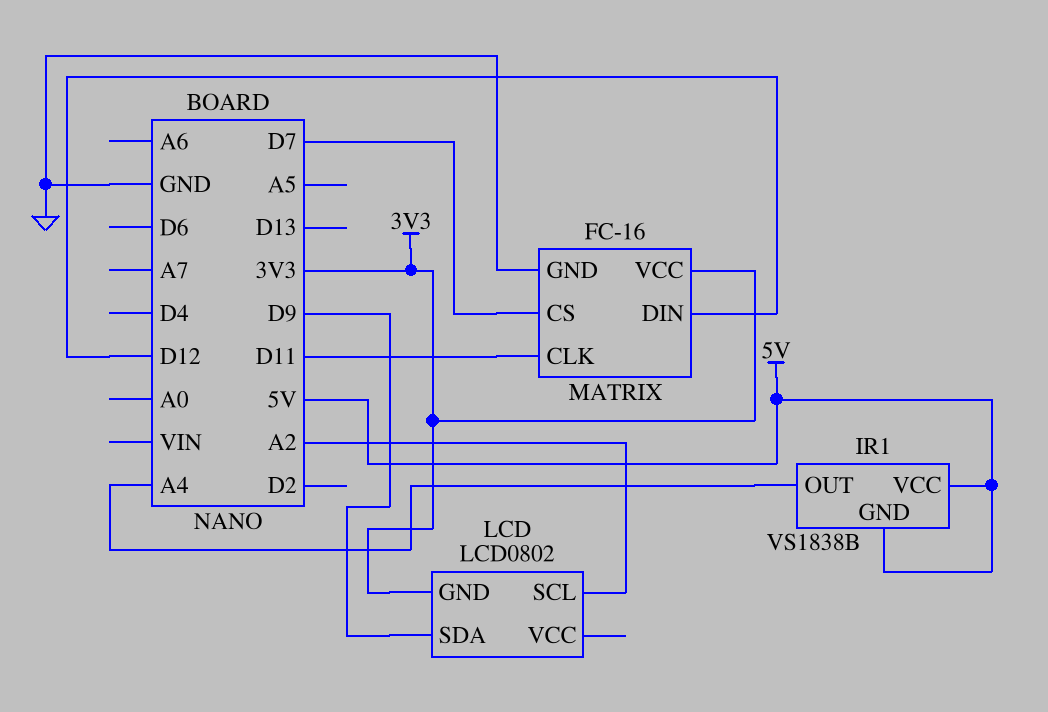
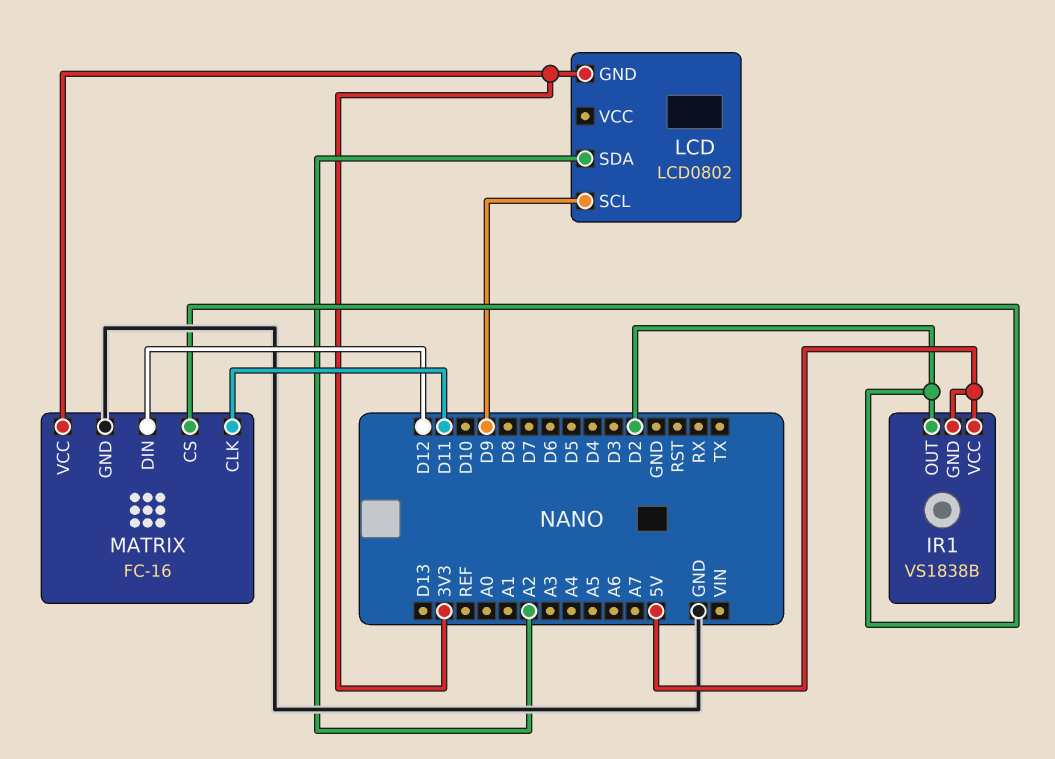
IR1 pin OUT: A4 -> D2
LCD pin SCL: A2 -> D9
LCD pin SDA: D9 -> A2
MATRIX pin CS: D7 -> D2

